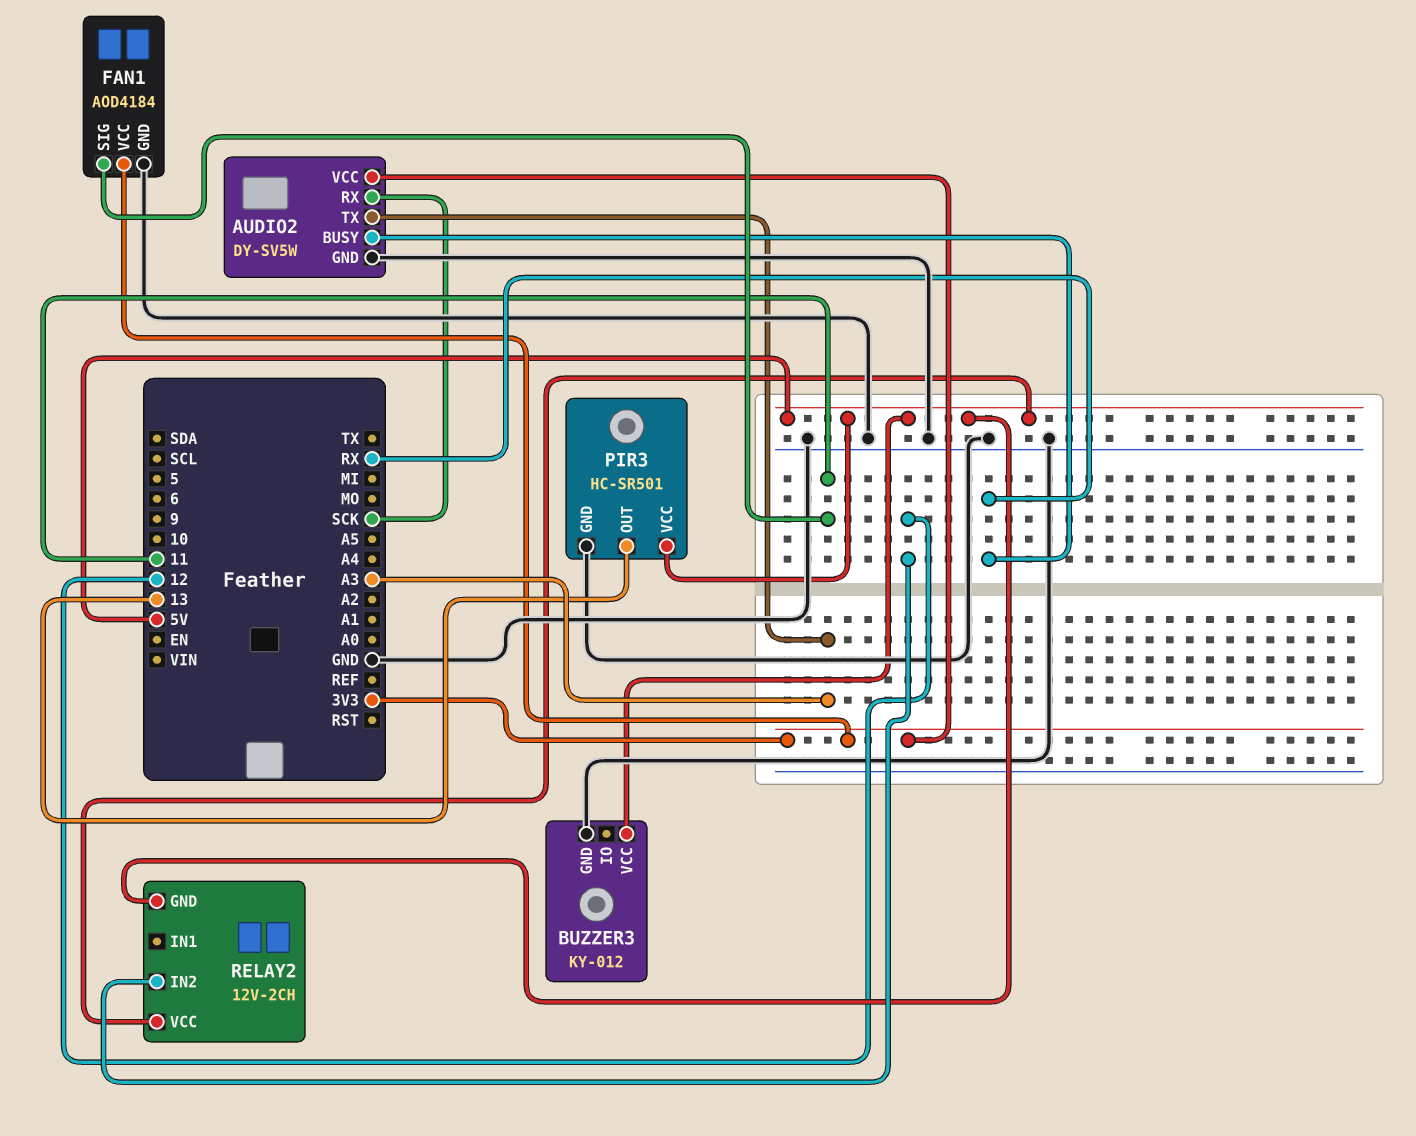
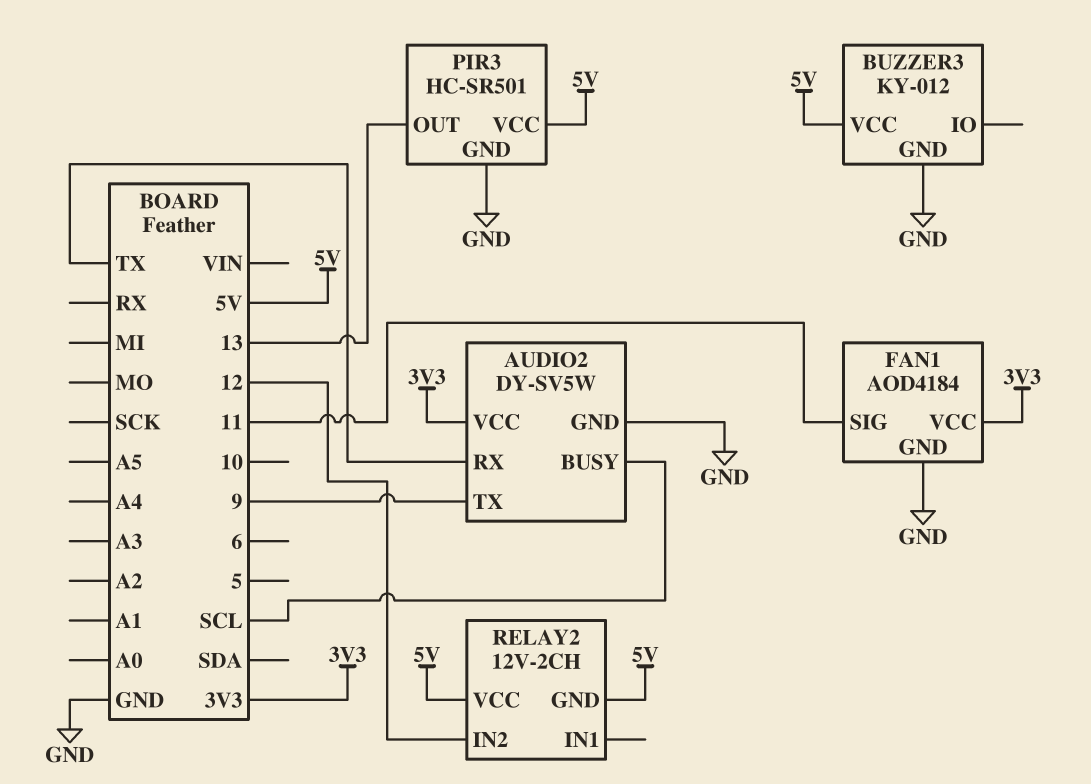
AUDIO2 pin BUSY: RX -> SCL
AUDIO2 pin RX: SCK -> TX
AUDIO2 pin TX: A3 -> 9

